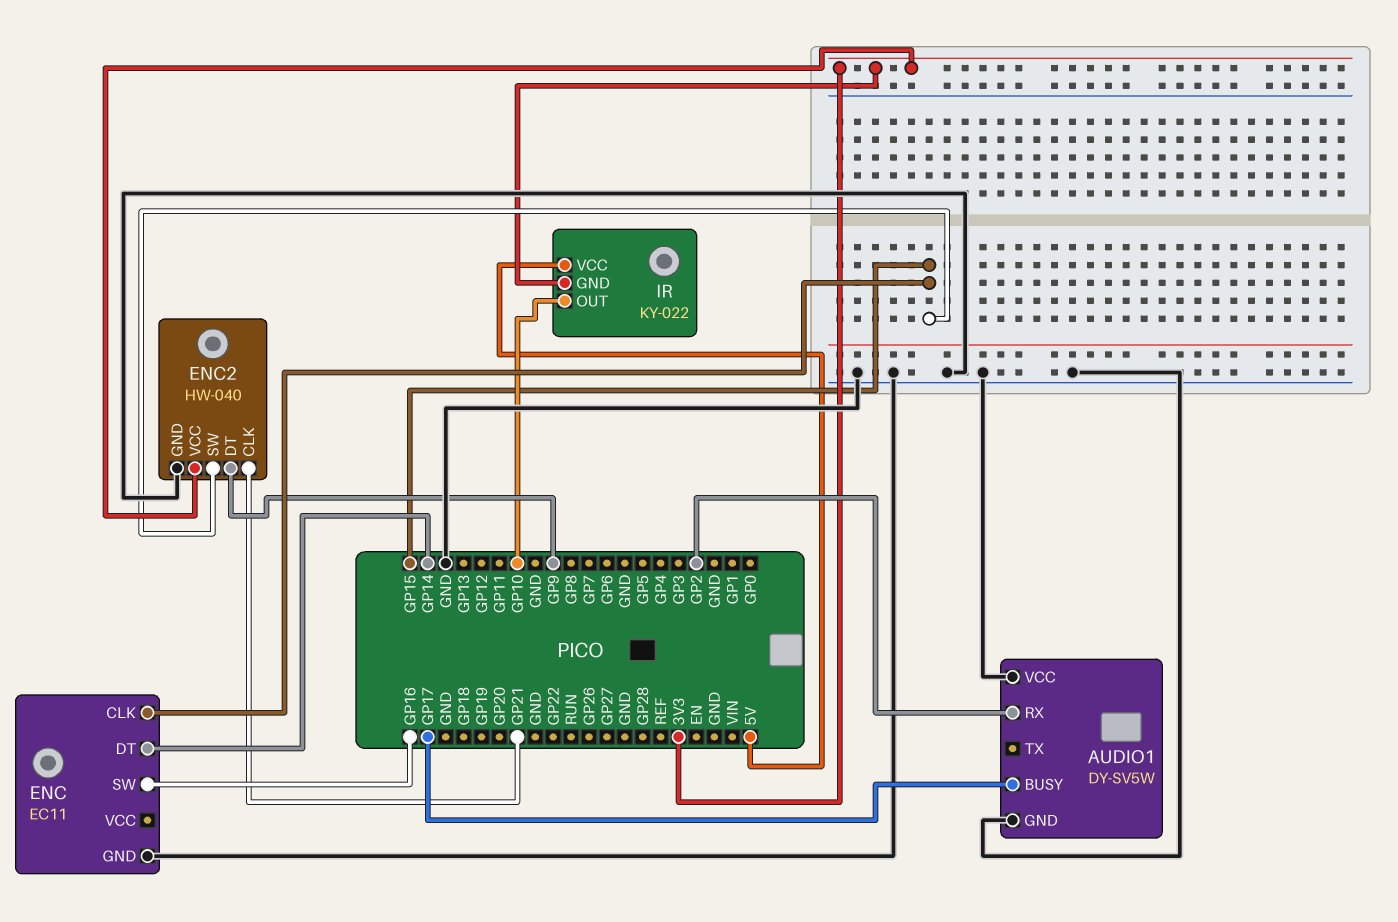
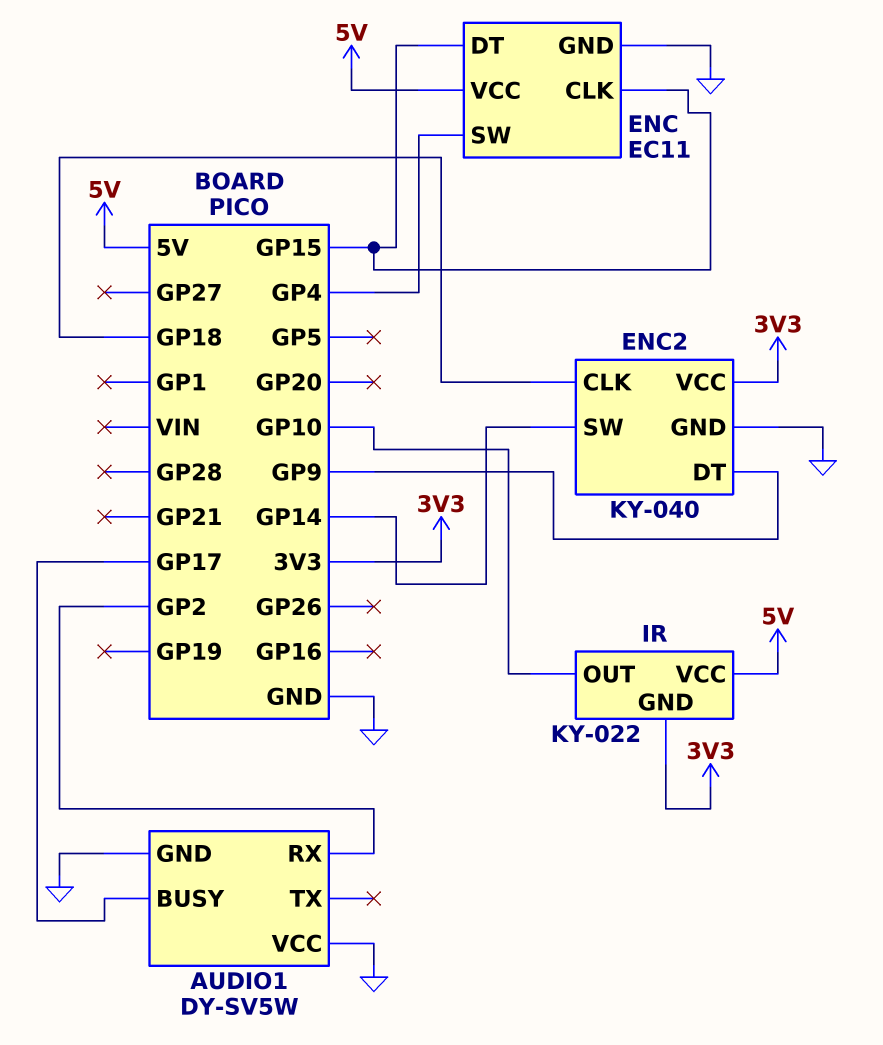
ENC pin DT: GP14 -> GP15
ENC pin SW: GP16 -> GP4
ENC pin VCC: none -> 5V
ENC2: HW-040 -> KY-040
ENC2 pin CLK: GP21 -> GP18
ENC2 pin SW: GP15 -> GP14

